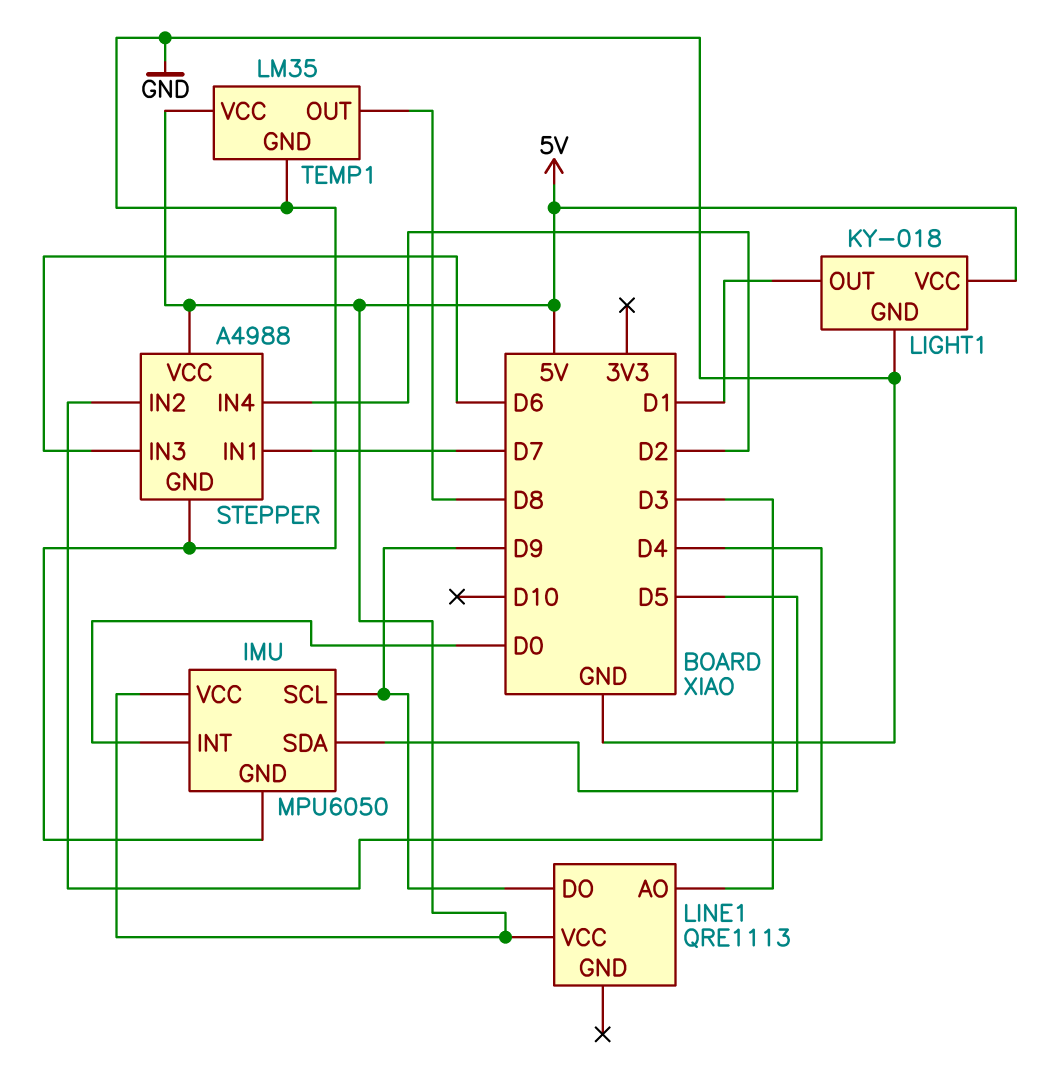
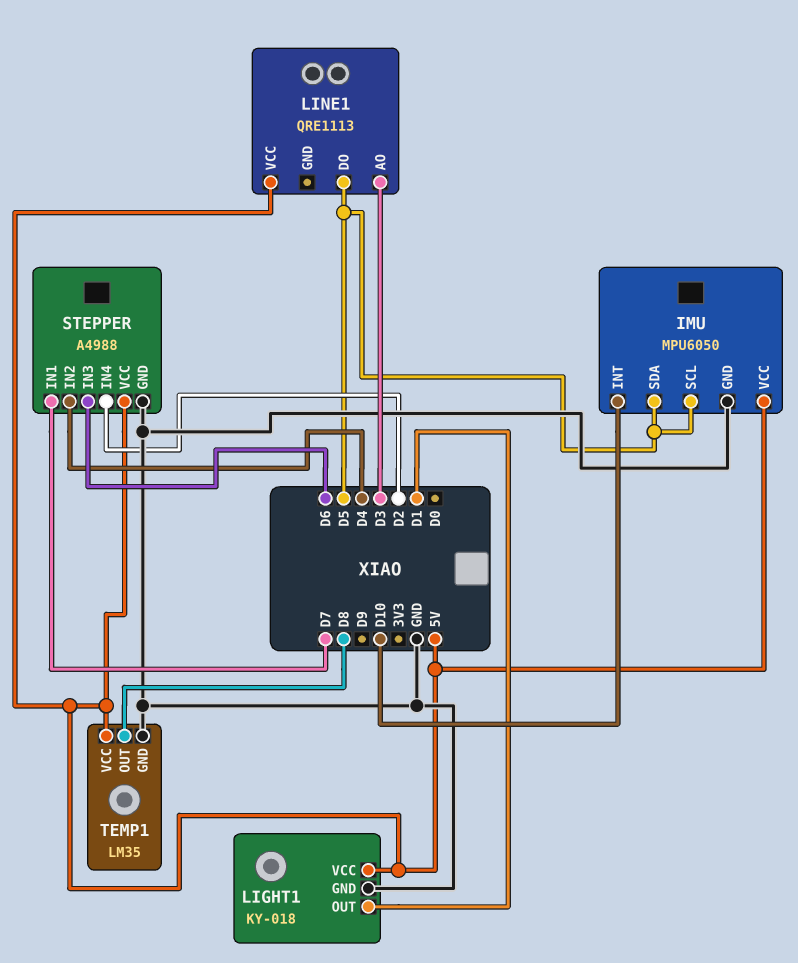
IMU pin INT: D0 -> D10
IMU pin SCL: D9 -> D5
LINE1 pin DO: D9 -> D5

